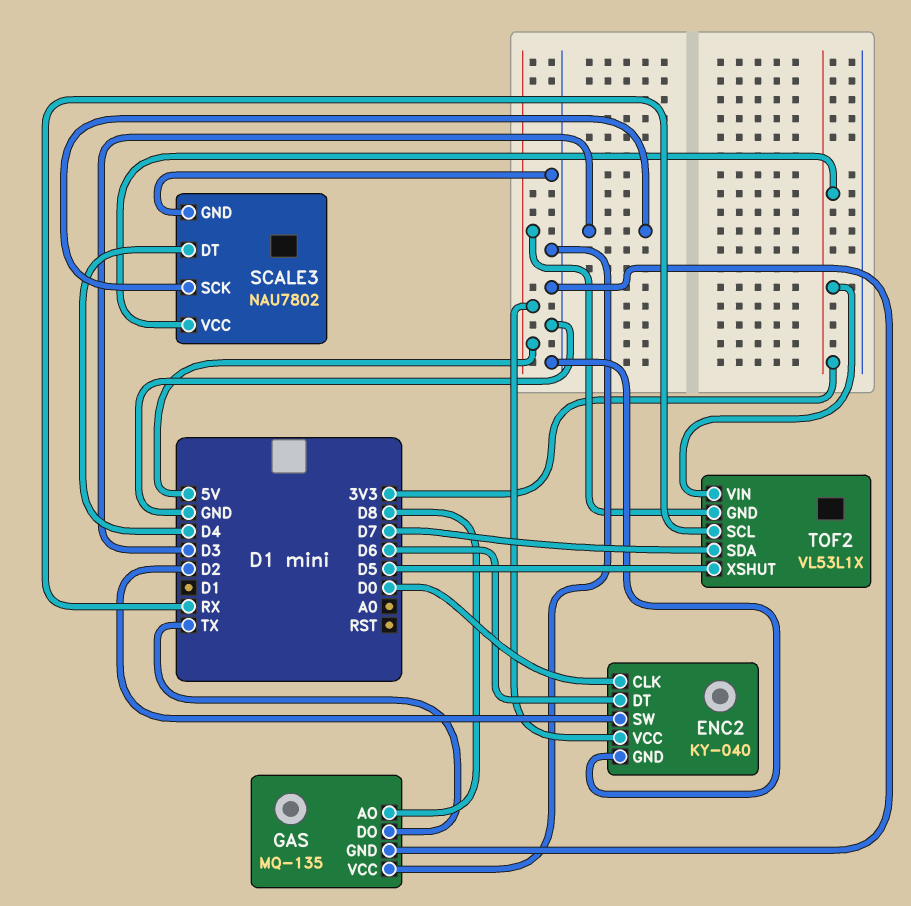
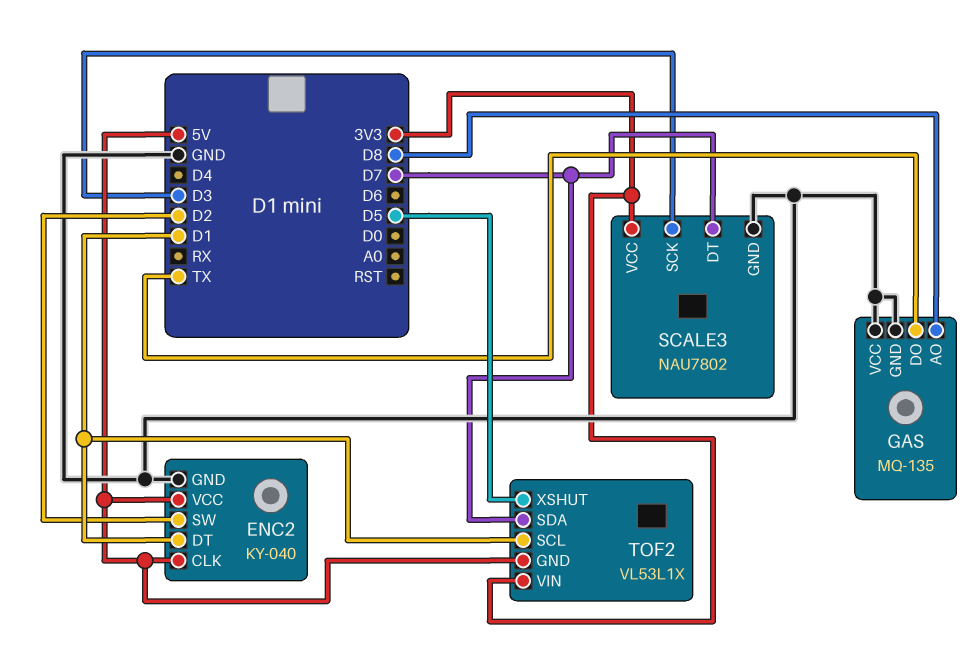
ENC2 pin CLK: D0 -> 5V
ENC2 pin DT: D6 -> D1
SCALE3 pin DT: D4 -> D7
TOF2 pin SCL: RX -> D1

